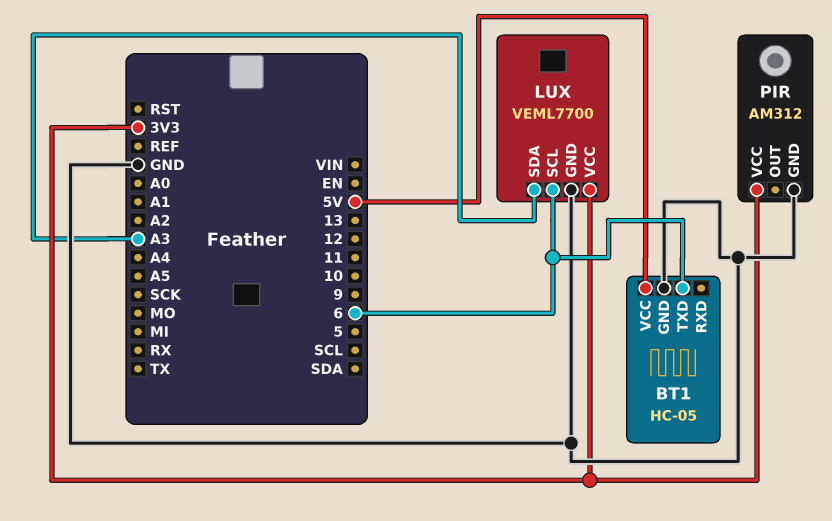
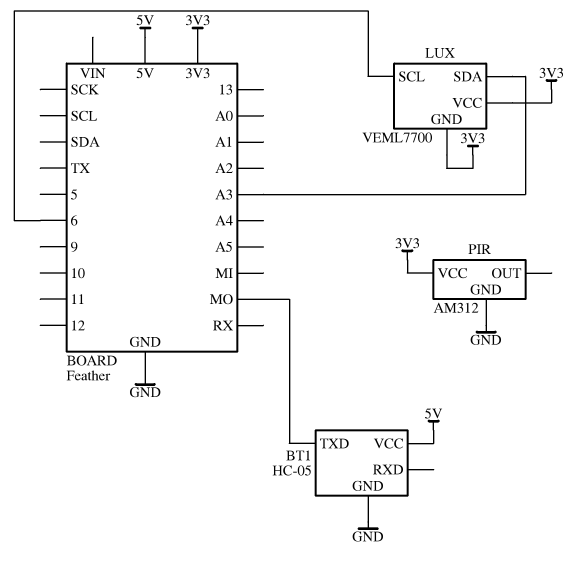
BT1 pin TXD: 6 -> MO
LUX pin GND: GND -> 3V3

